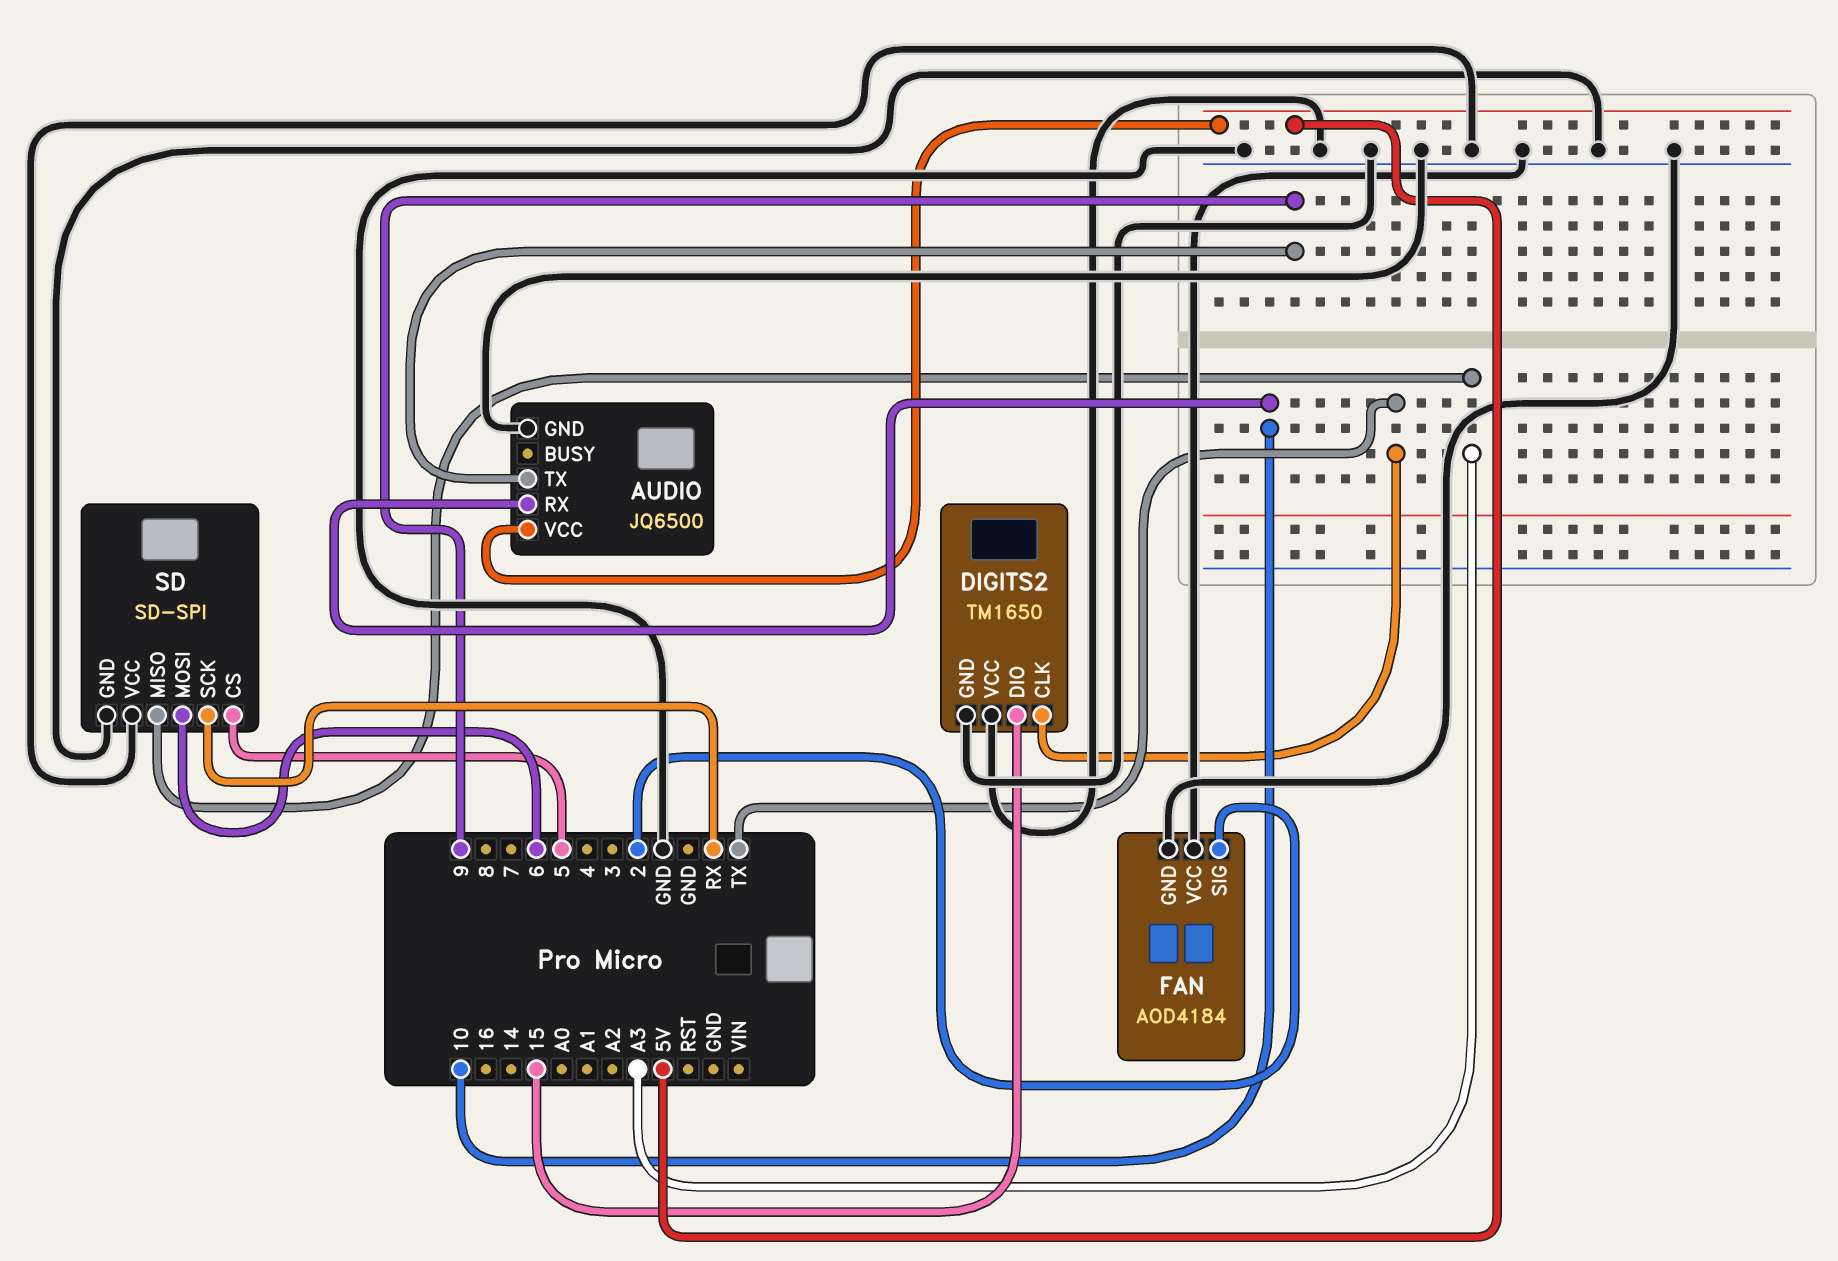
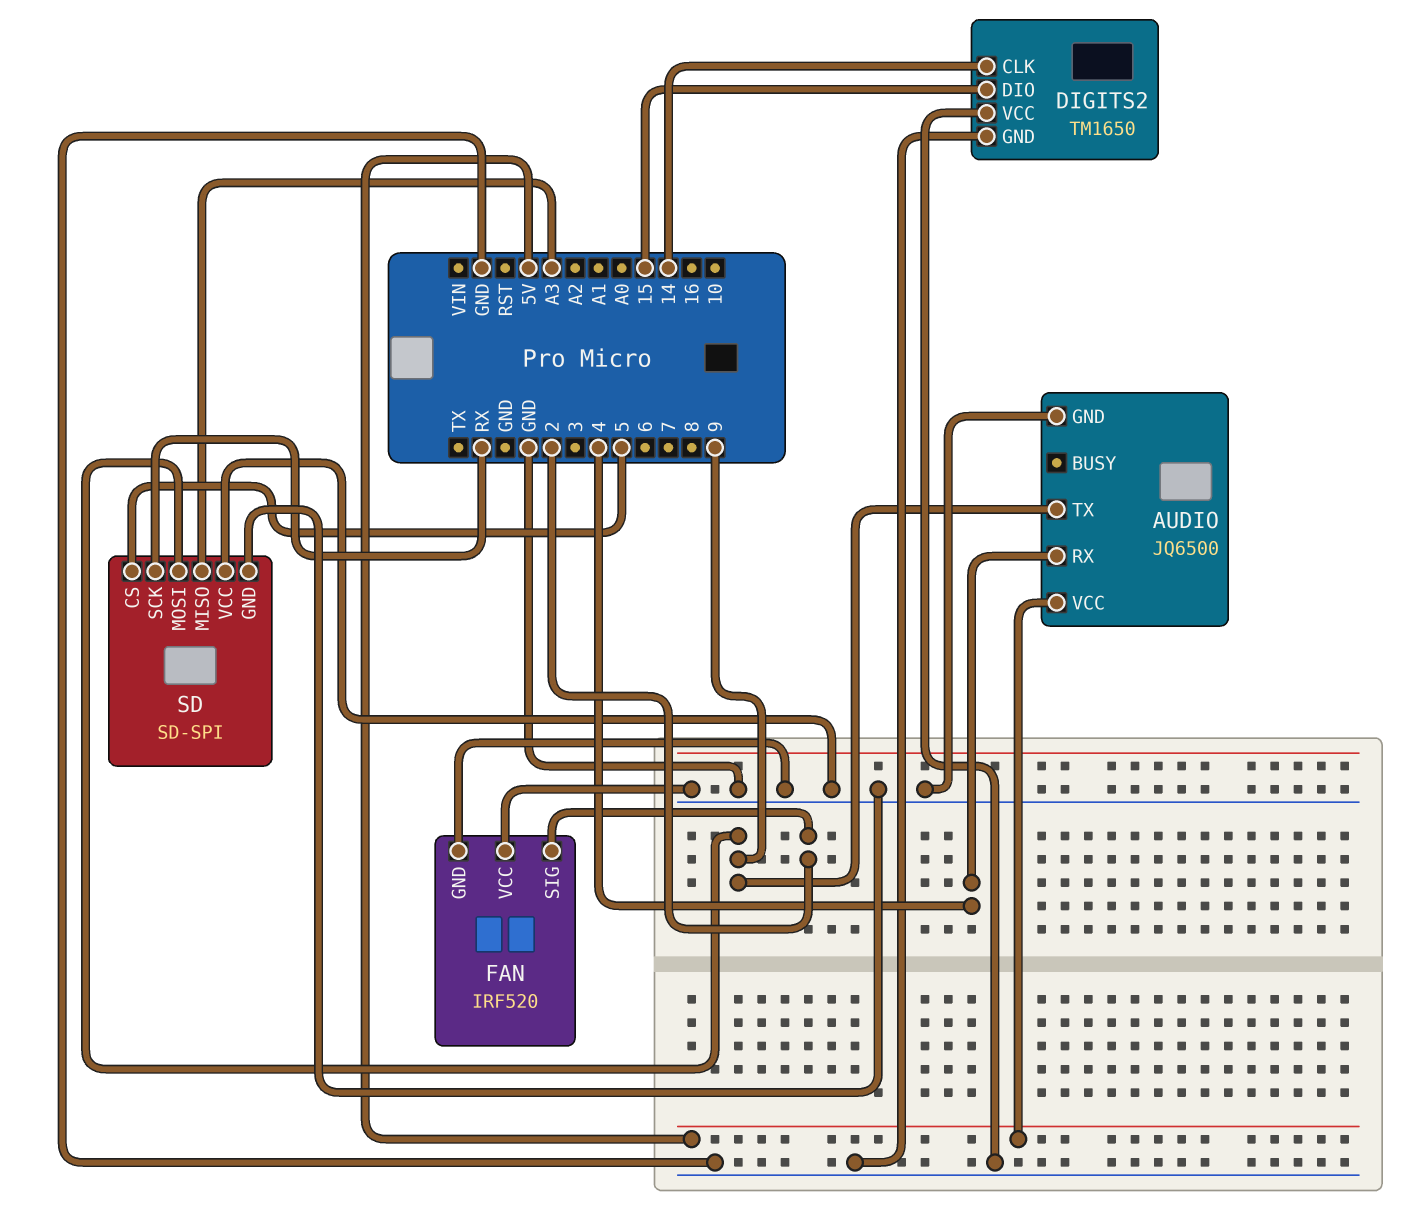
AUDIO pin RX: 10 -> 4
DIGITS2 pin CLK: TX -> 14
FAN: AOD4184 -> IRF520
SD pin MOSI: 6 -> 9

